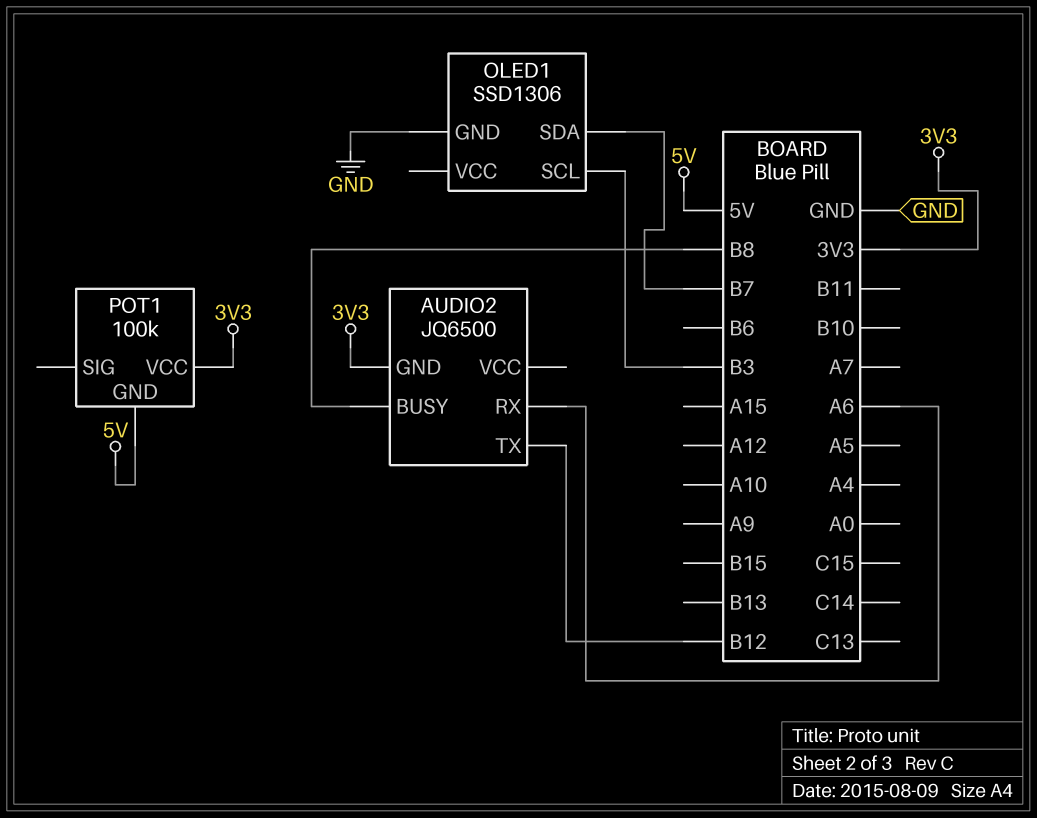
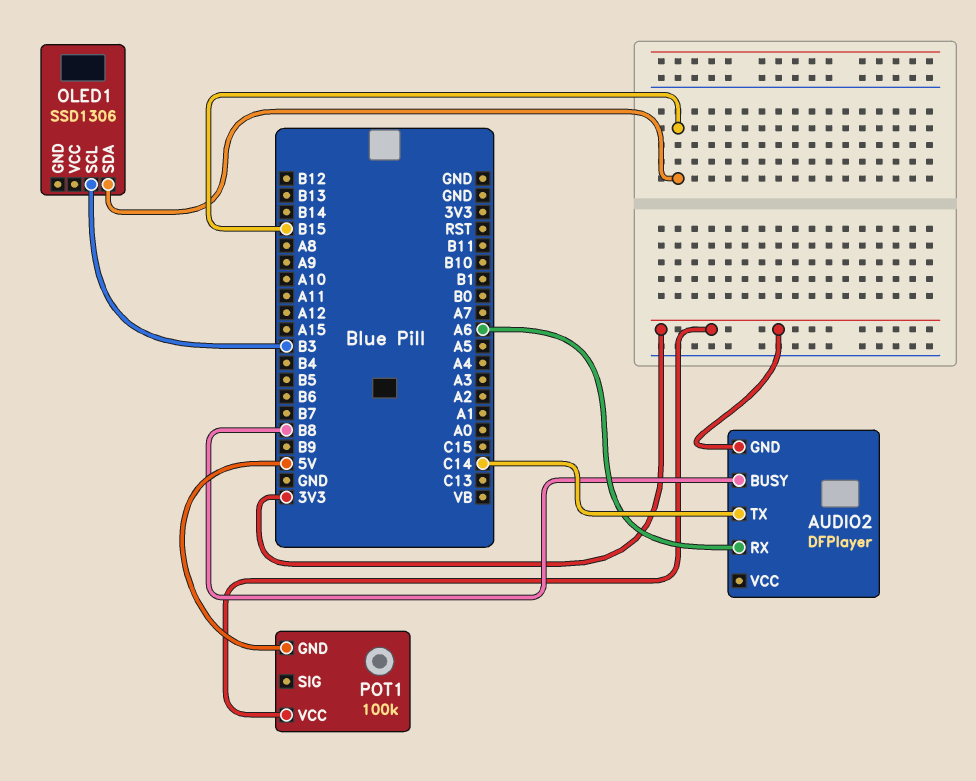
AUDIO2: JQ6500 -> DFPlayer
AUDIO2 pin TX: B12 -> C14
OLED1 pin GND: GND -> none
OLED1 pin SDA: B7 -> B15

